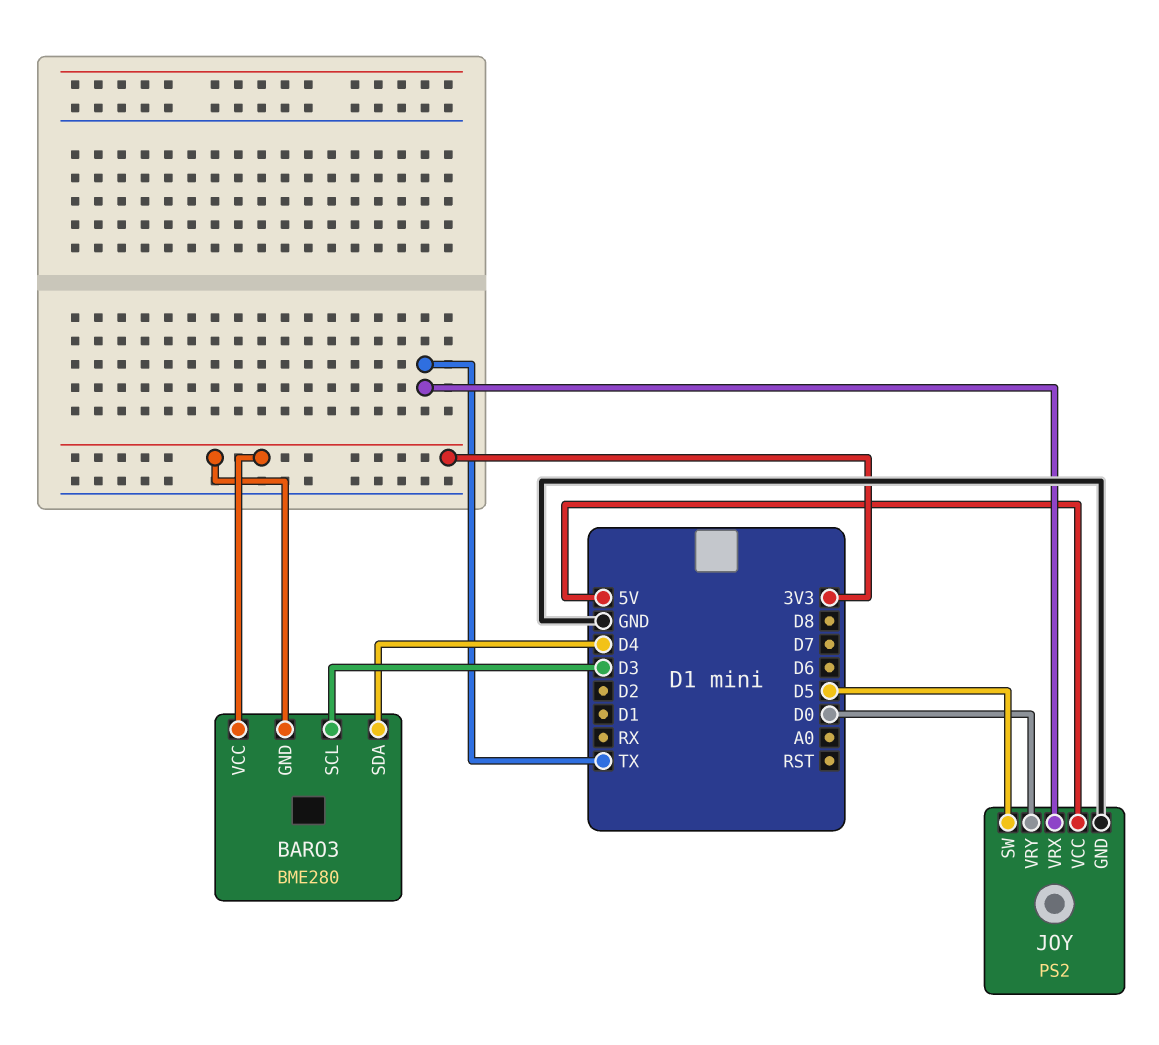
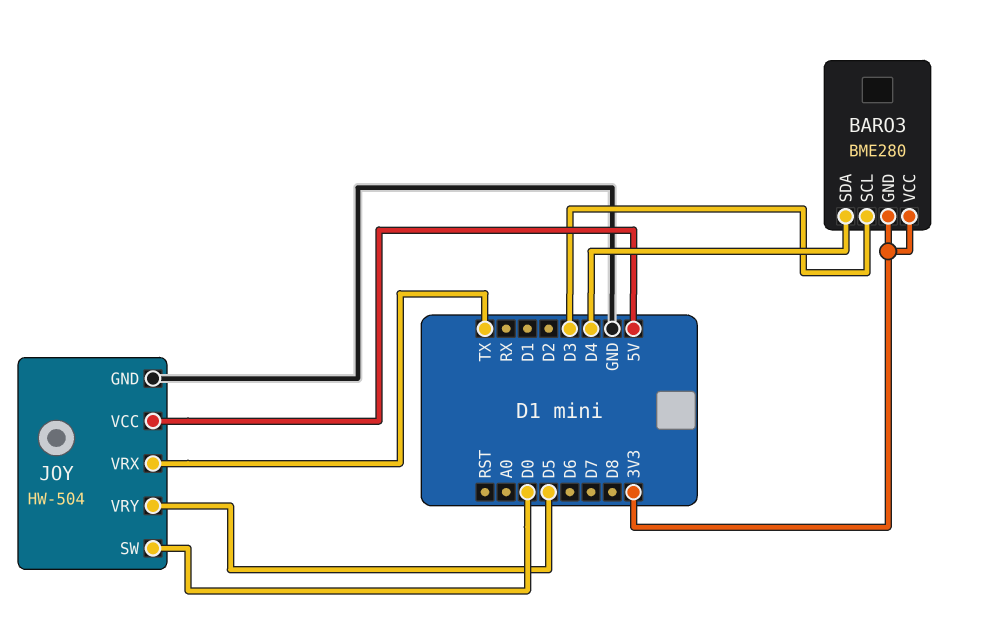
JOY: PS2 -> HW-504
JOY pin SW: D5 -> D0
JOY pin VRY: D0 -> D5

